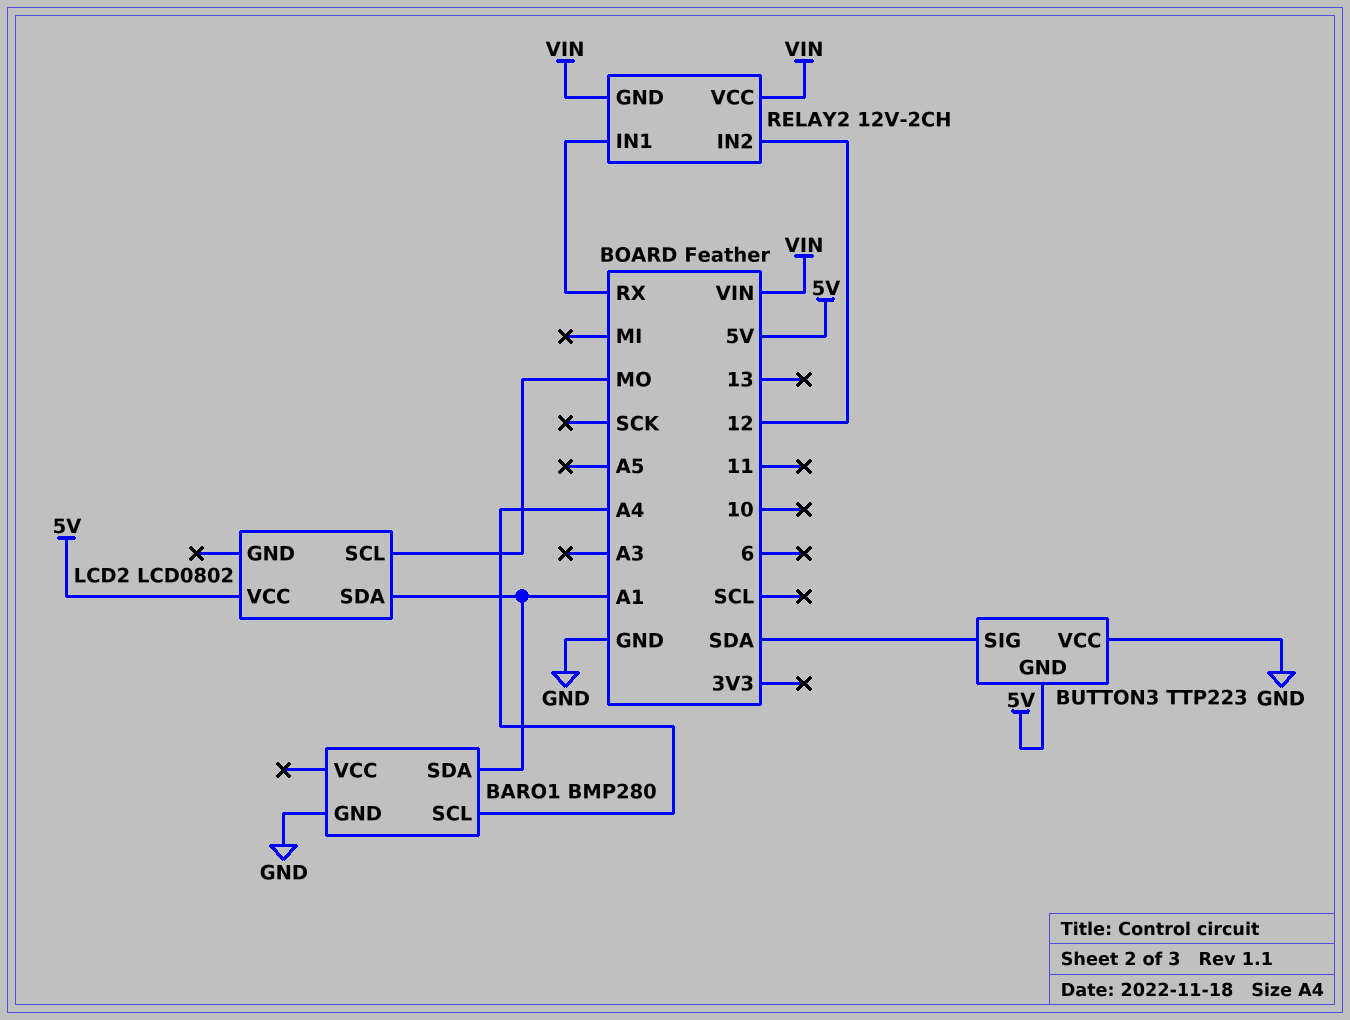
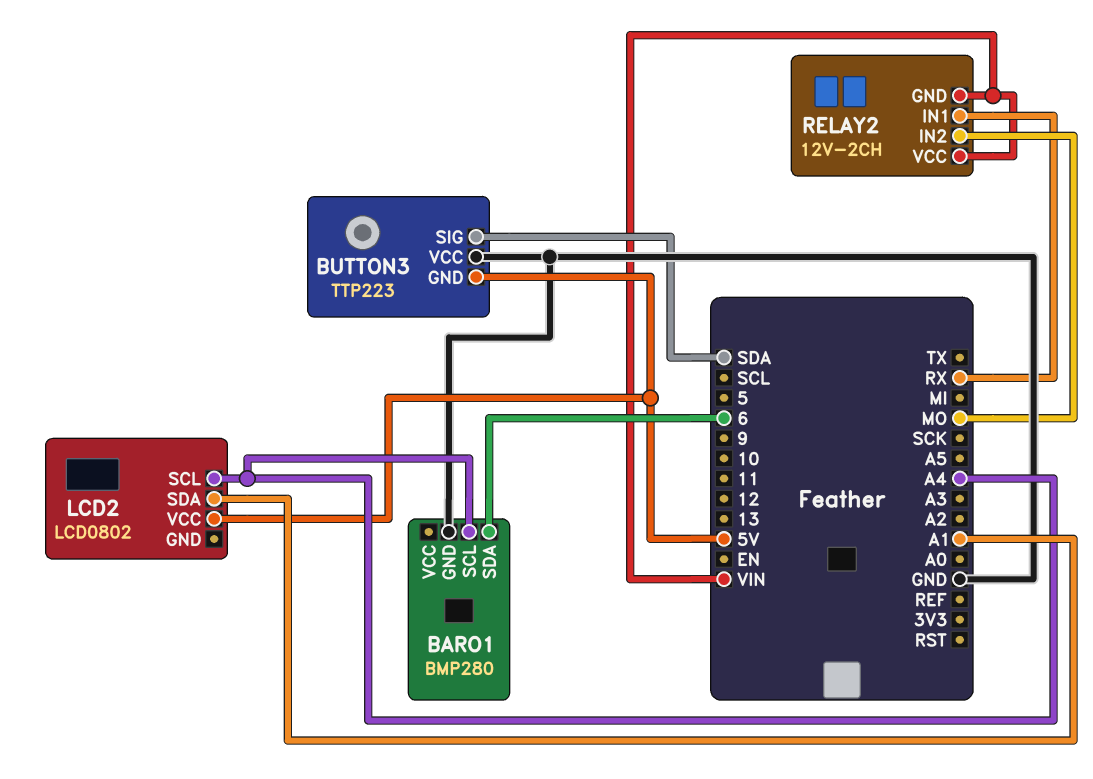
BARO1 pin SDA: A1 -> 6
LCD2 pin SCL: MO -> A4
RELAY2 pin IN2: 12 -> MO

